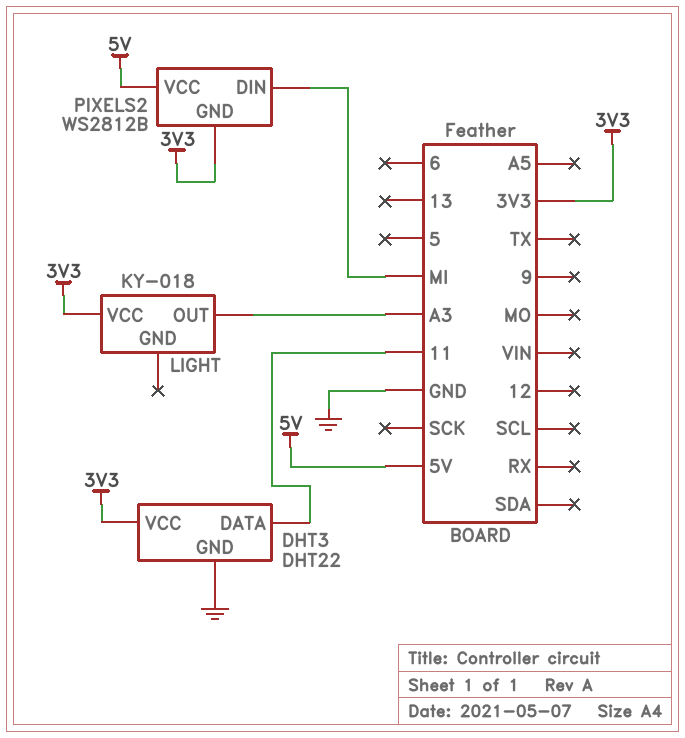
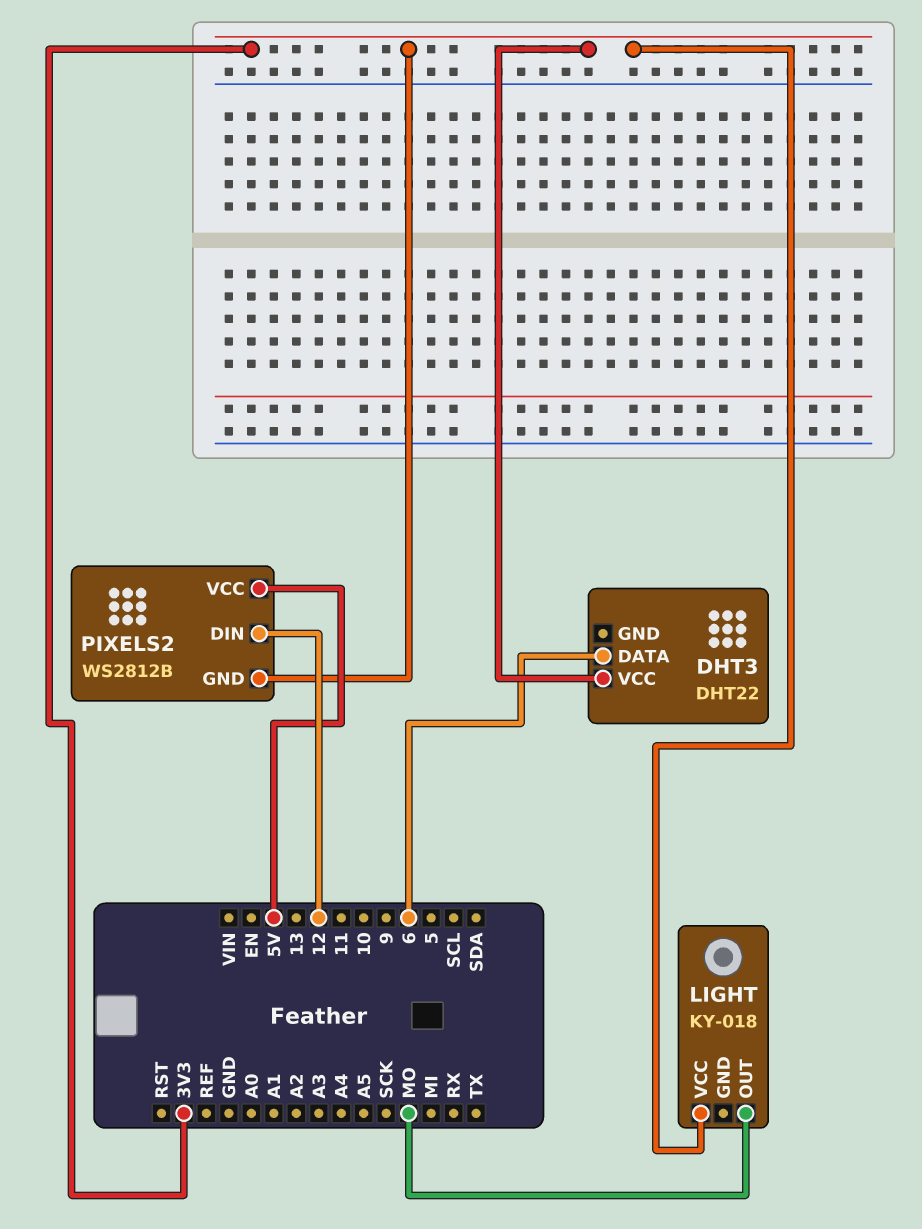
DHT3 pin DATA: 11 -> 6
DHT3 pin GND: GND -> none
LIGHT pin OUT: A3 -> MO
PIXELS2 pin DIN: MI -> 12

